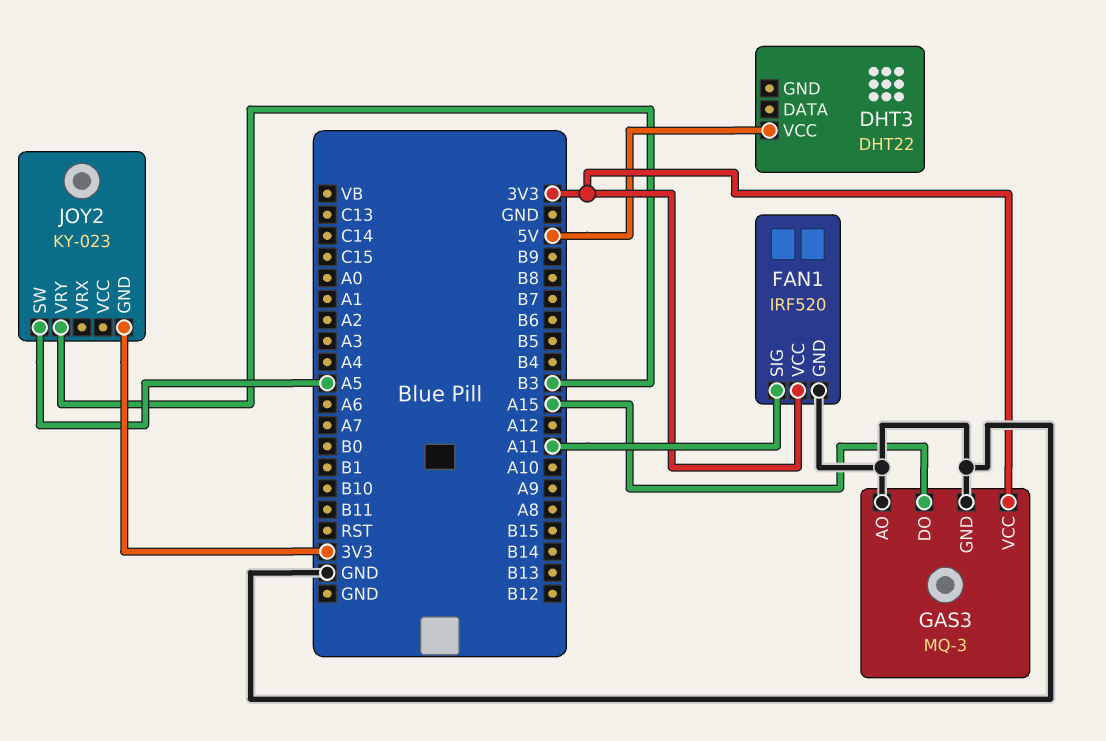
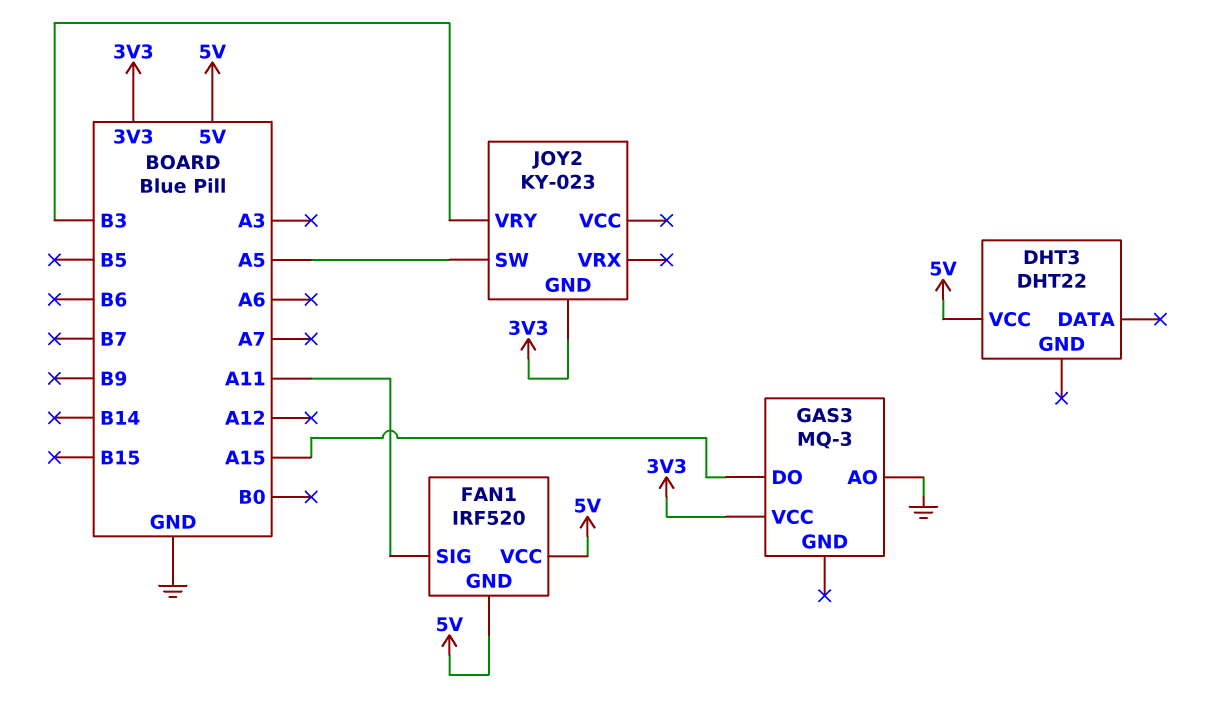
FAN1 pin GND: GND -> 5V
FAN1 pin VCC: 3V3 -> 5V
GAS3 pin GND: GND -> none

